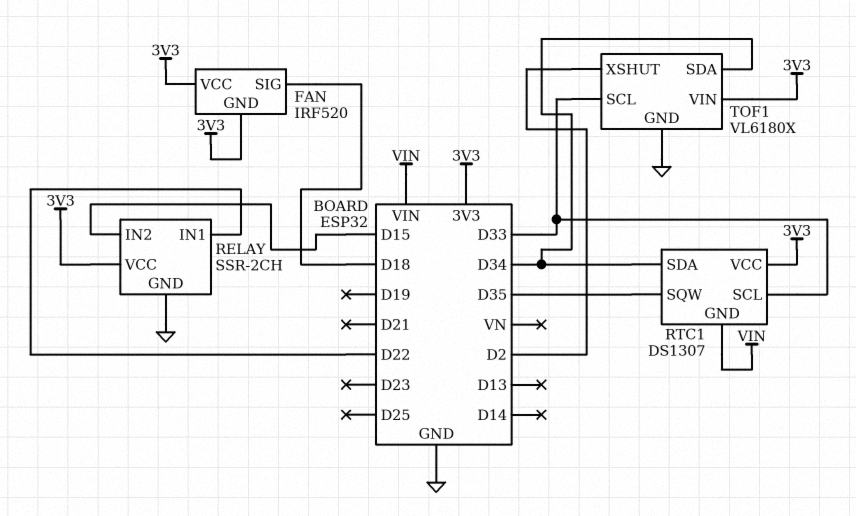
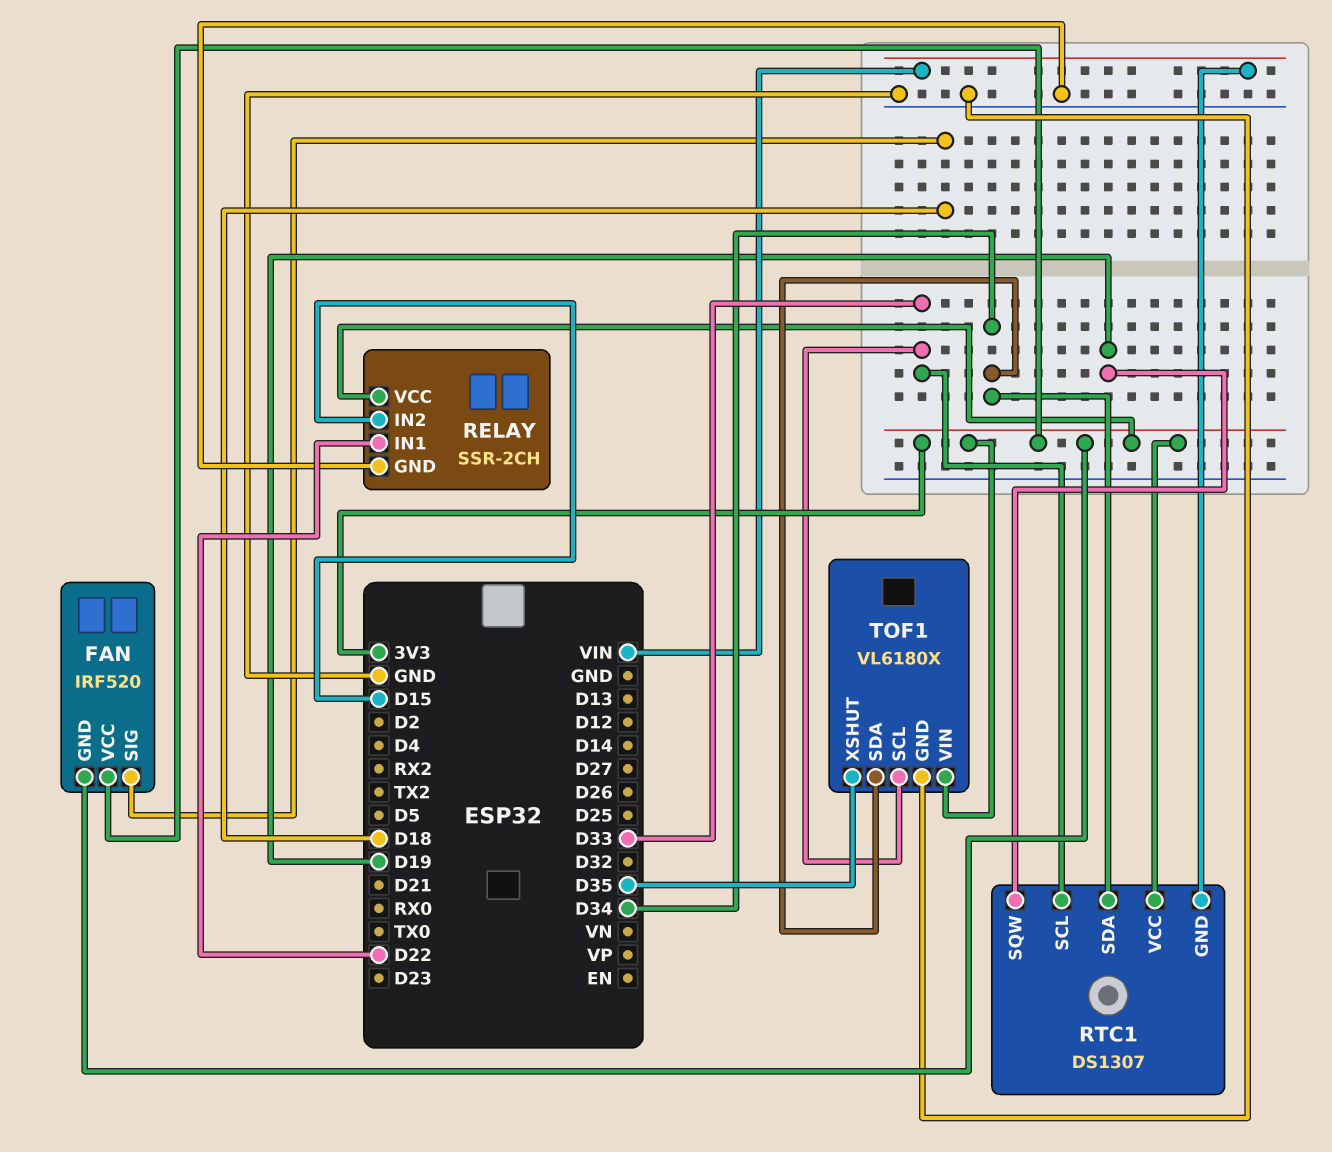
RTC1 pin SQW: D35 -> D19
TOF1 pin XSHUT: D2 -> D35

